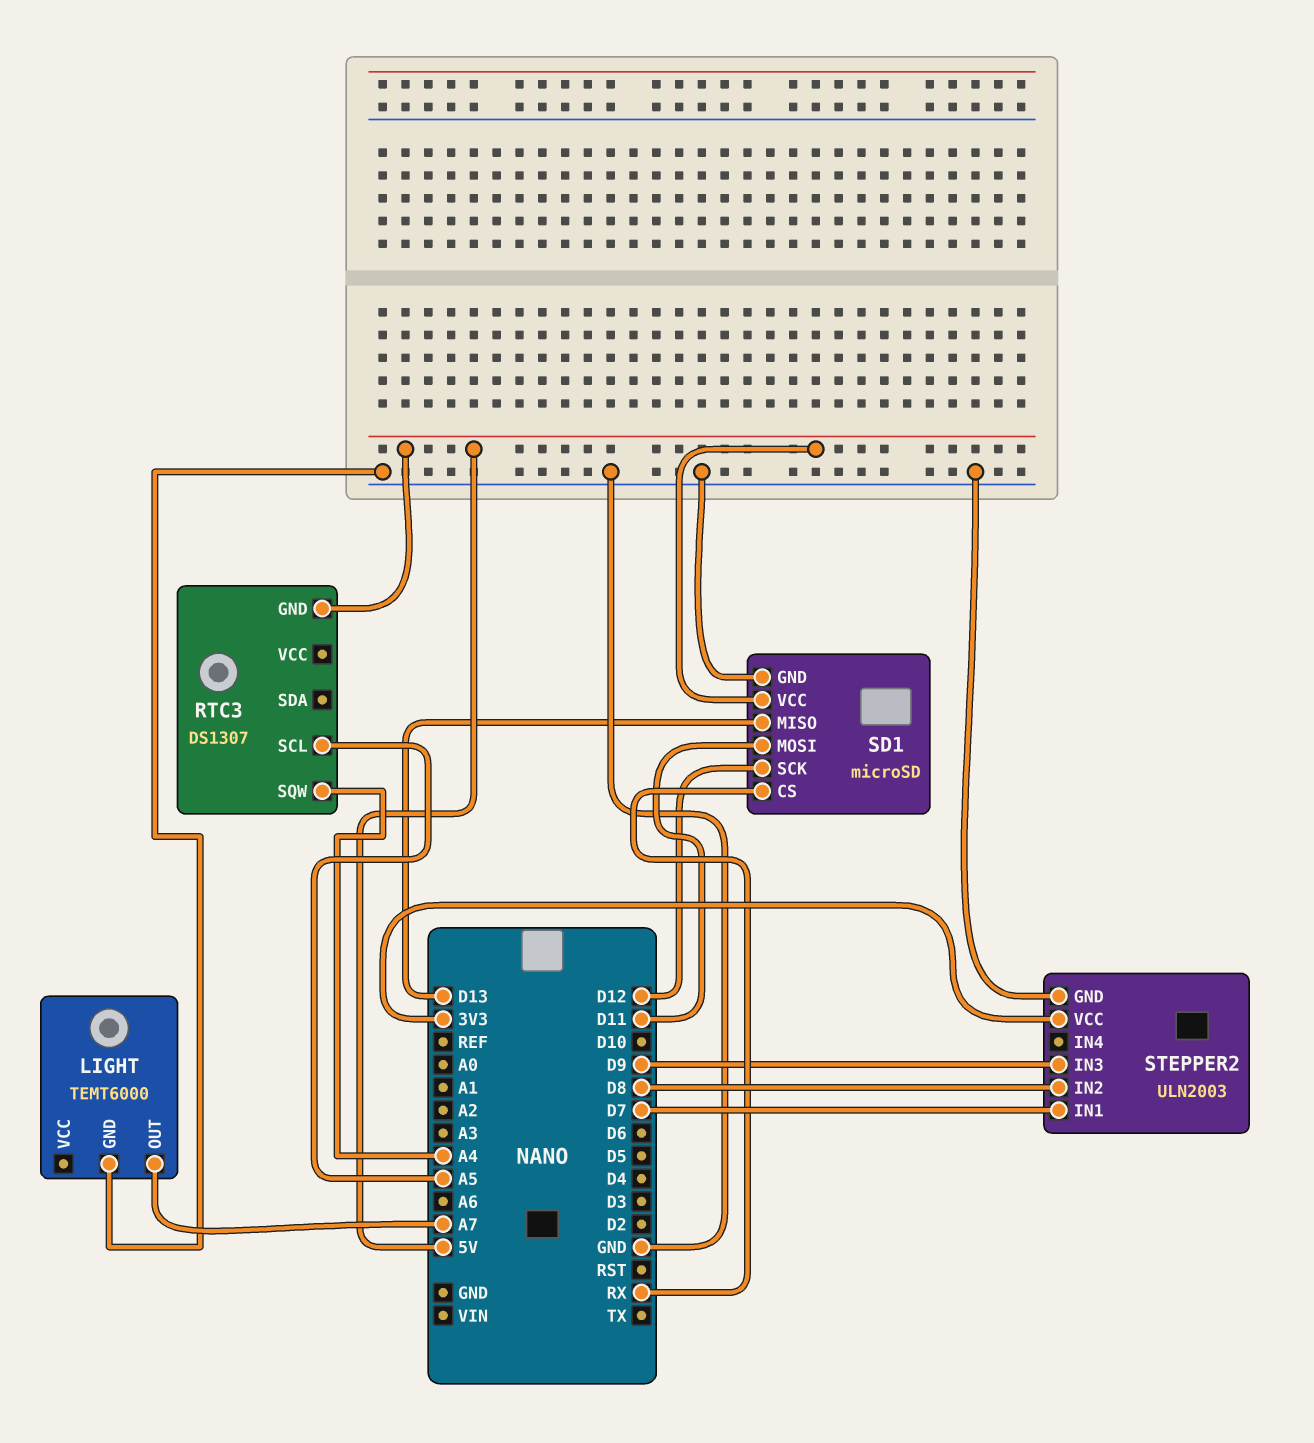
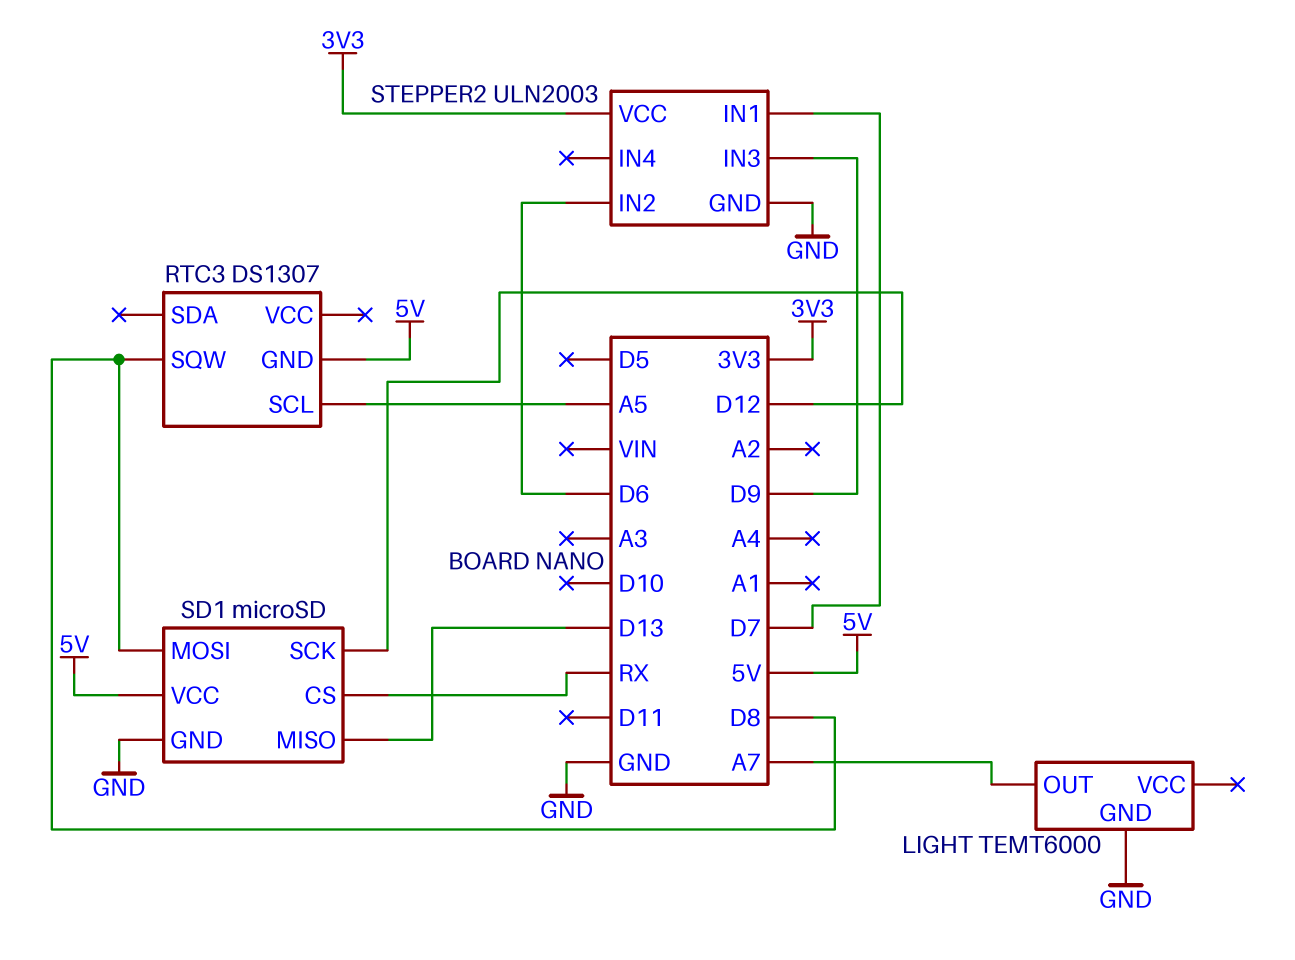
RTC3 pin SQW: A4 -> D8
SD1 pin MOSI: D11 -> D8
STEPPER2 pin IN2: D8 -> D6

